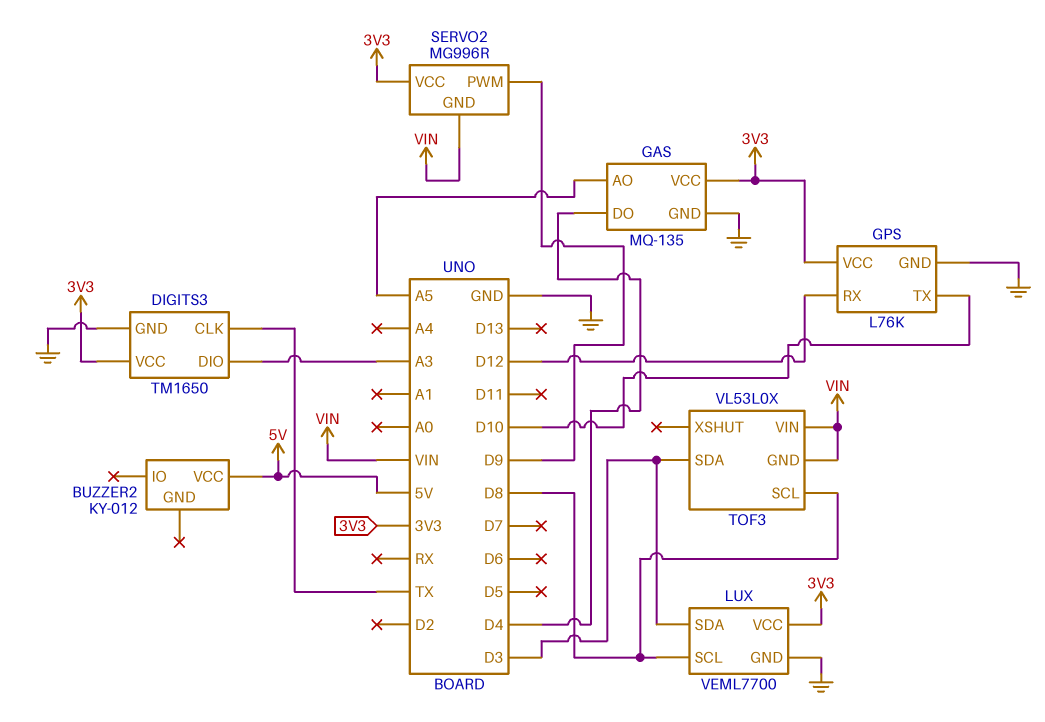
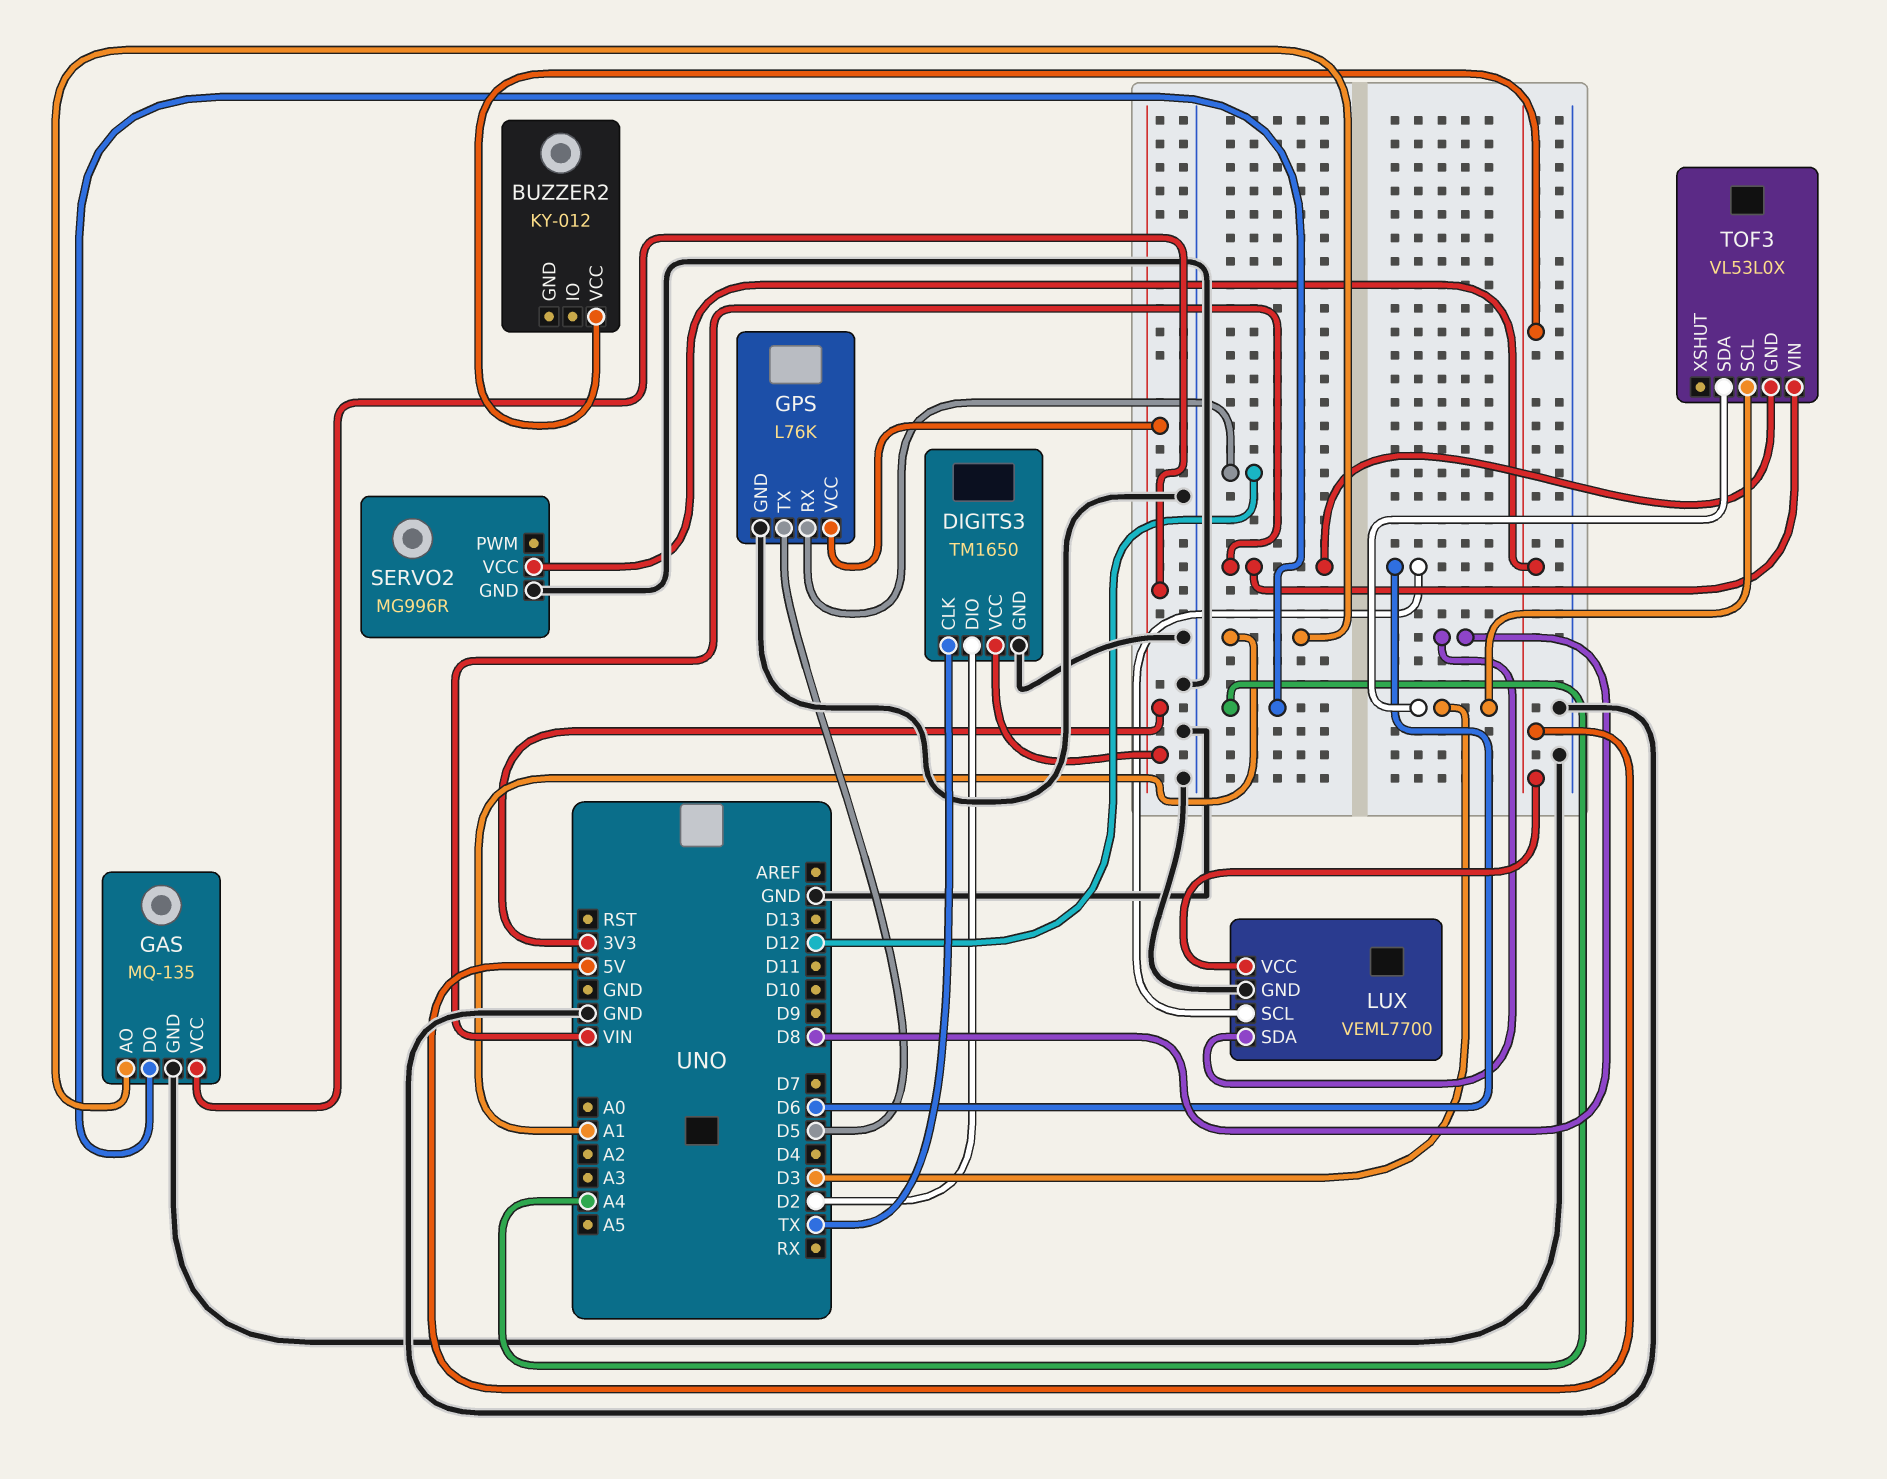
DIGITS3 pin DIO: A3 -> D2
GAS pin AO: A5 -> A1
GAS pin DO: D4 -> A4
GPS pin TX: D10 -> D5
LUX pin SCL: D8 -> D6
LUX pin SDA: D3 -> D8
LUX pin VCC: 3V3 -> 5V
SERVO2 pin GND: VIN -> GND
SERVO2 pin PWM: D9 -> none
SERVO2 pin VCC: 3V3 -> 5V
TOF3 pin SCL: D8 -> D3

